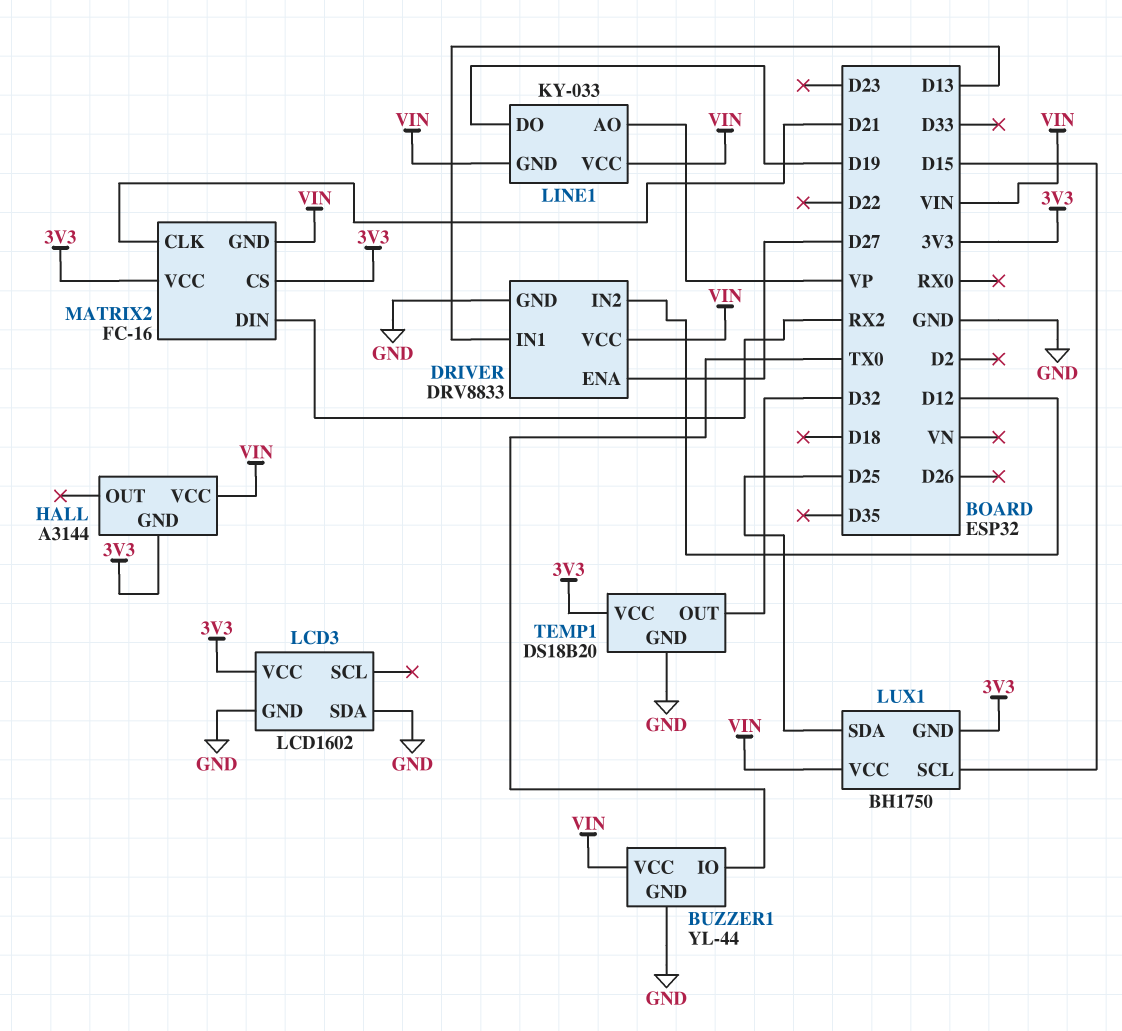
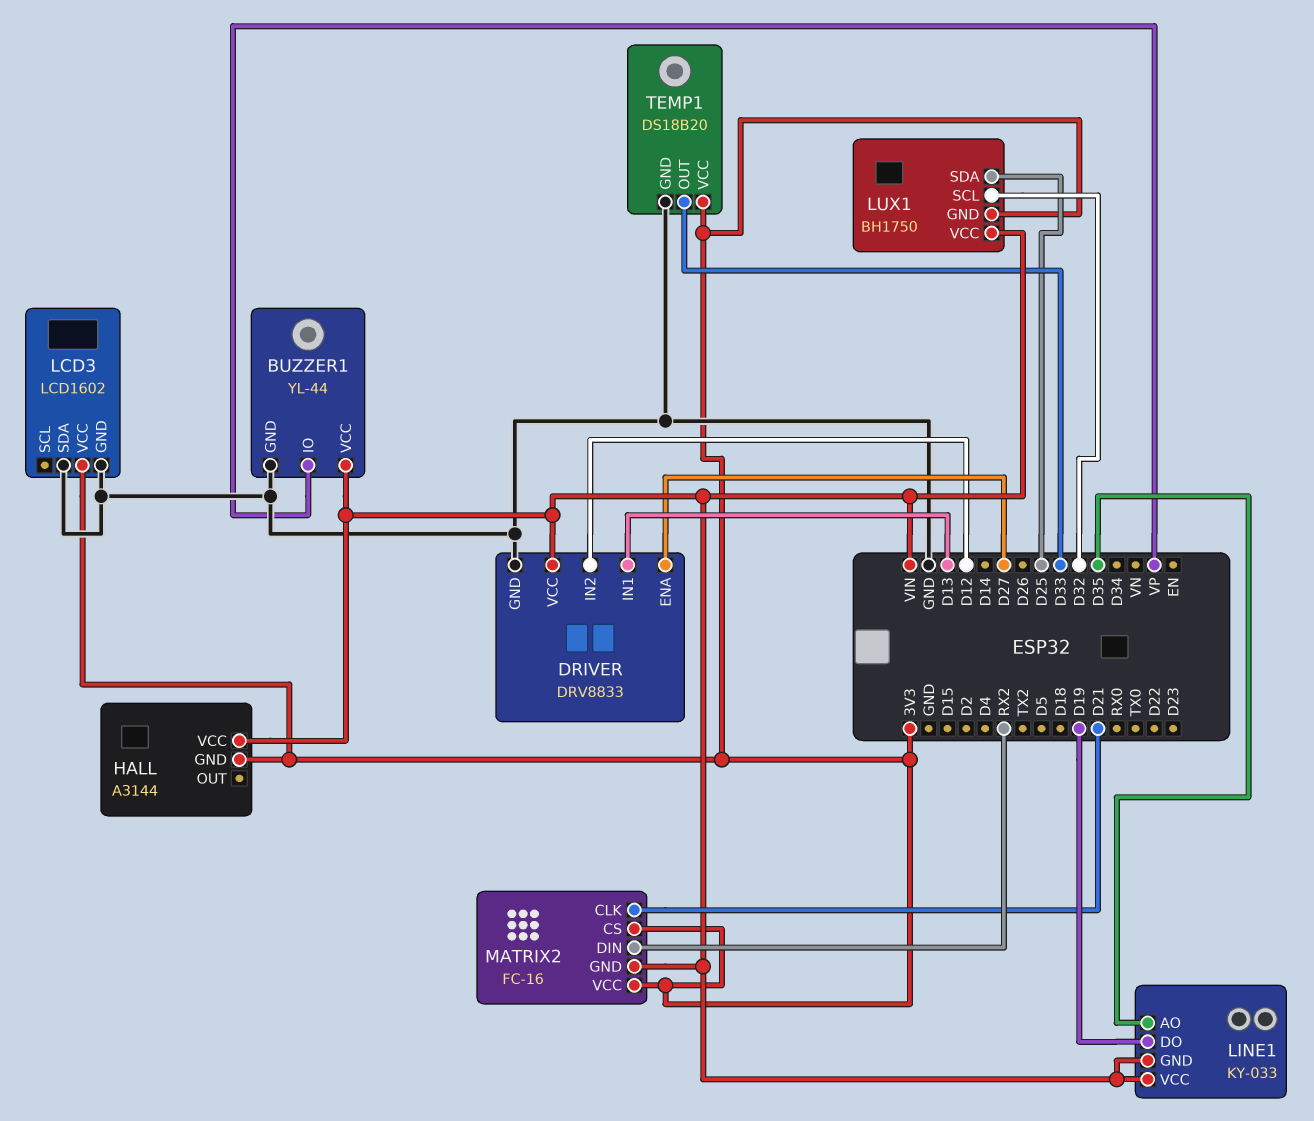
BUZZER1 pin IO: TX0 -> VP
LINE1 pin AO: VP -> D35
LUX1 pin SCL: D15 -> D32
TEMP1 pin OUT: D32 -> D33

